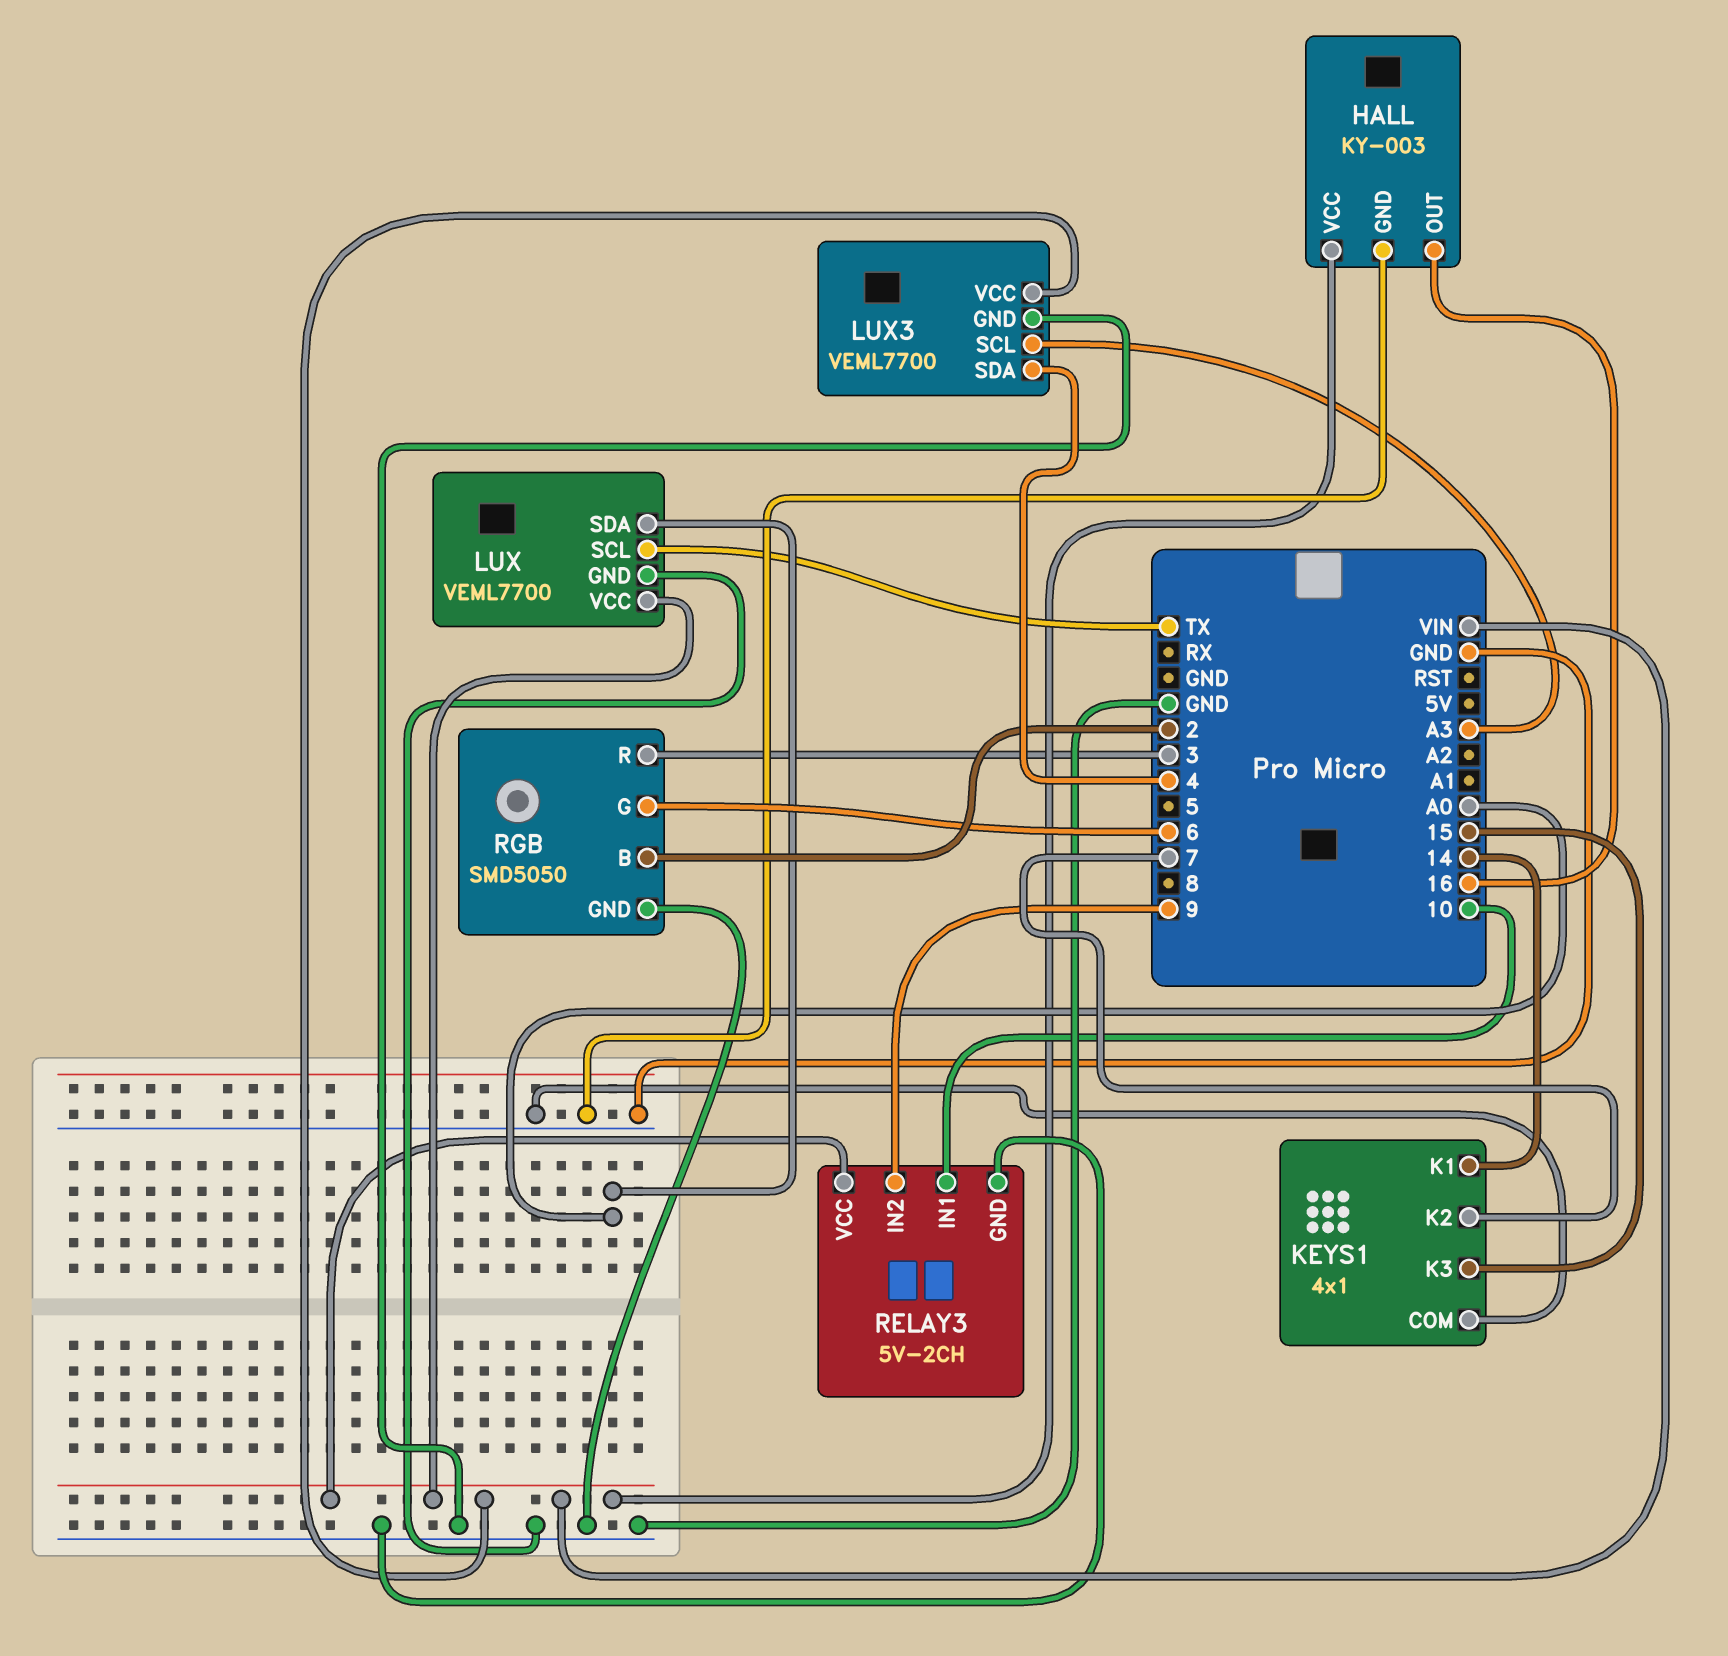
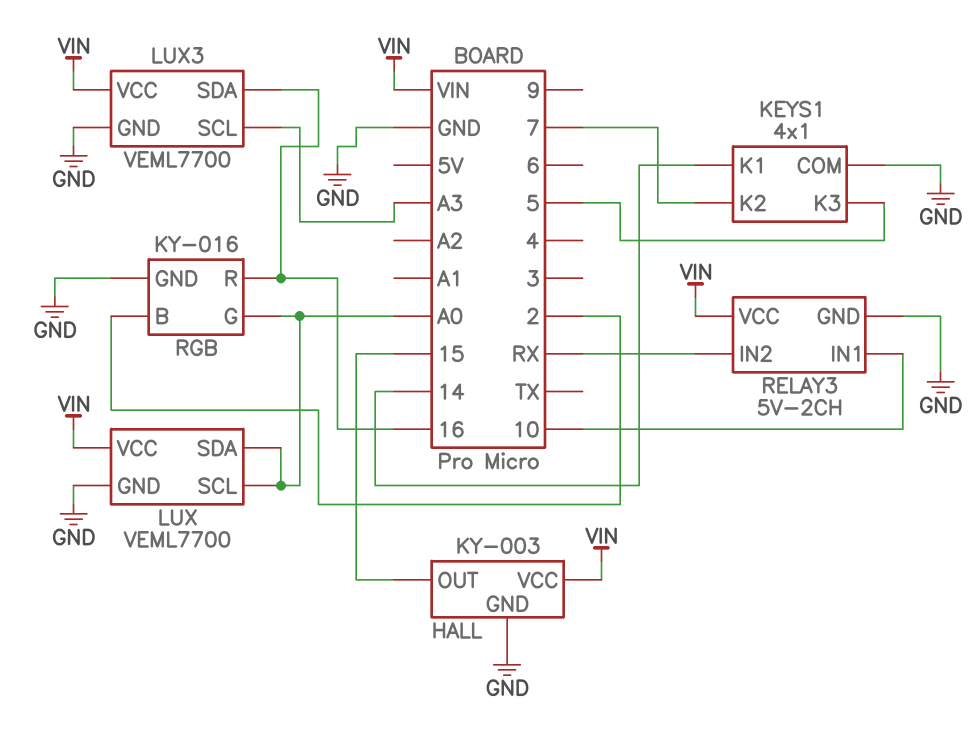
HALL pin OUT: 16 -> 15
KEYS1 pin K3: 15 -> 5
LUX pin SCL: TX -> A0
LUX3 pin SDA: 4 -> 16
RELAY3 pin IN2: 9 -> RX
RGB: SMD5050 -> KY-016
RGB pin G: 6 -> A0
RGB pin R: 3 -> 16

